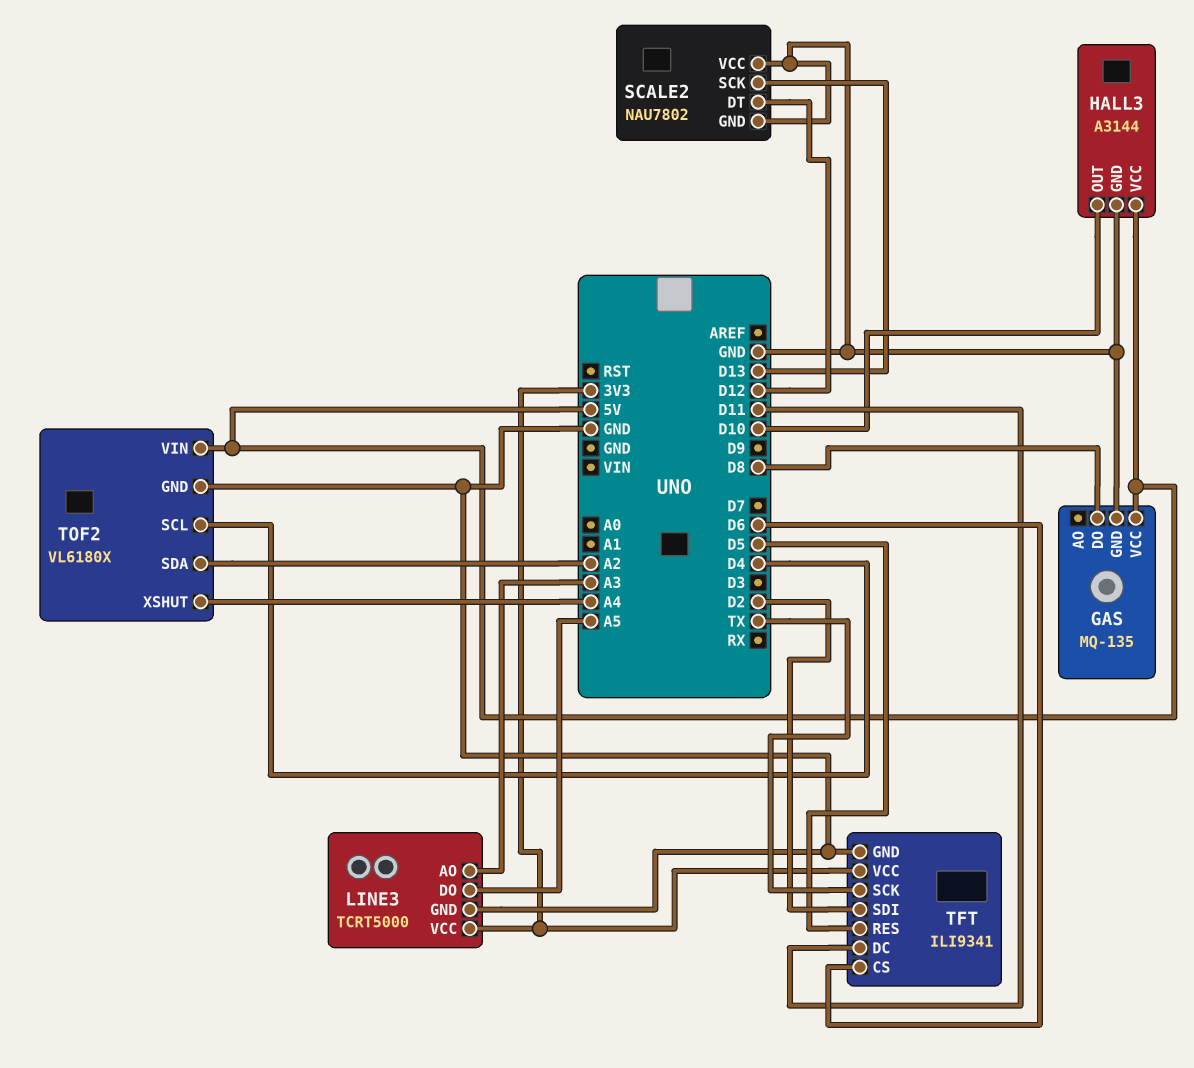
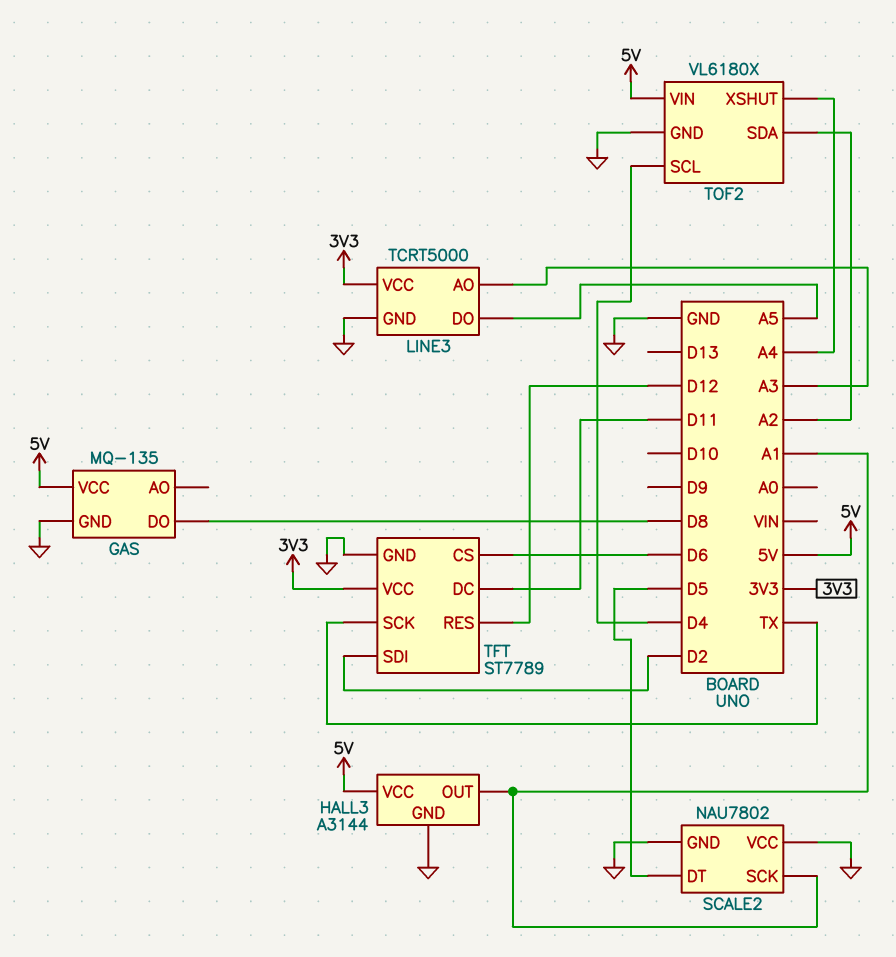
HALL3 pin OUT: D10 -> A1
SCALE2 pin DT: D12 -> D5
SCALE2 pin SCK: D13 -> A1
TFT: ILI9341 -> ST7789
TFT pin RES: D5 -> D12

